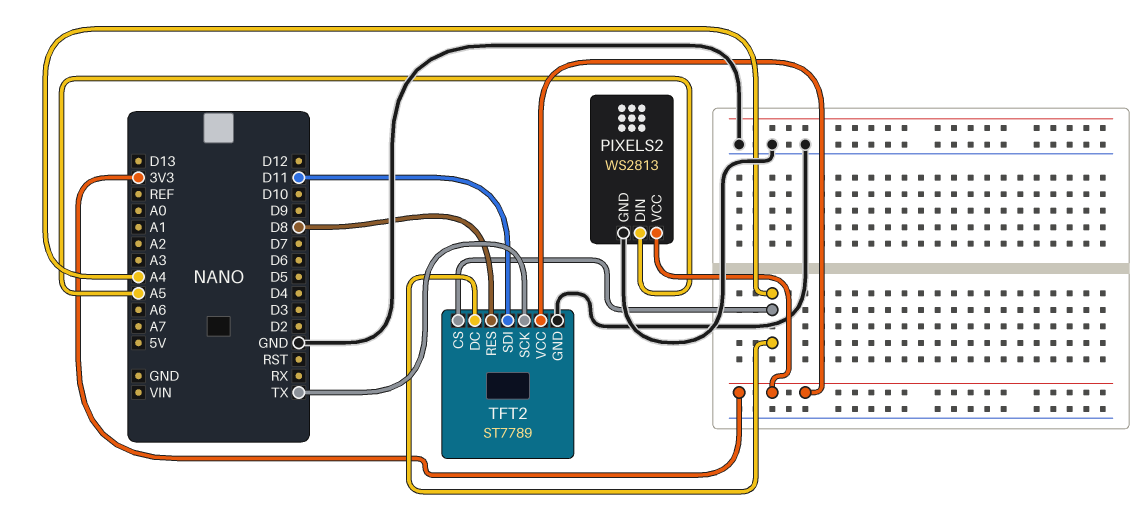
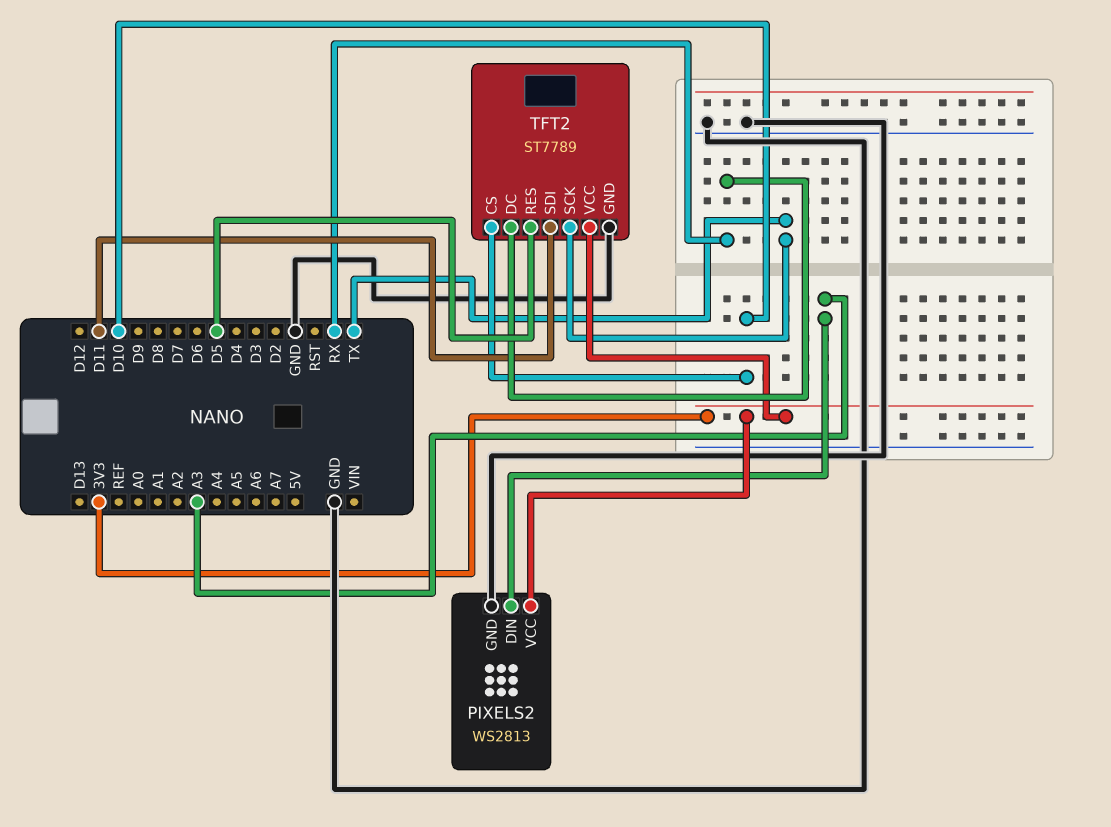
PIXELS2 pin DIN: A5 -> A3
TFT2 pin CS: A4 -> D10
TFT2 pin DC: A4 -> RX
TFT2 pin RES: D8 -> D5

